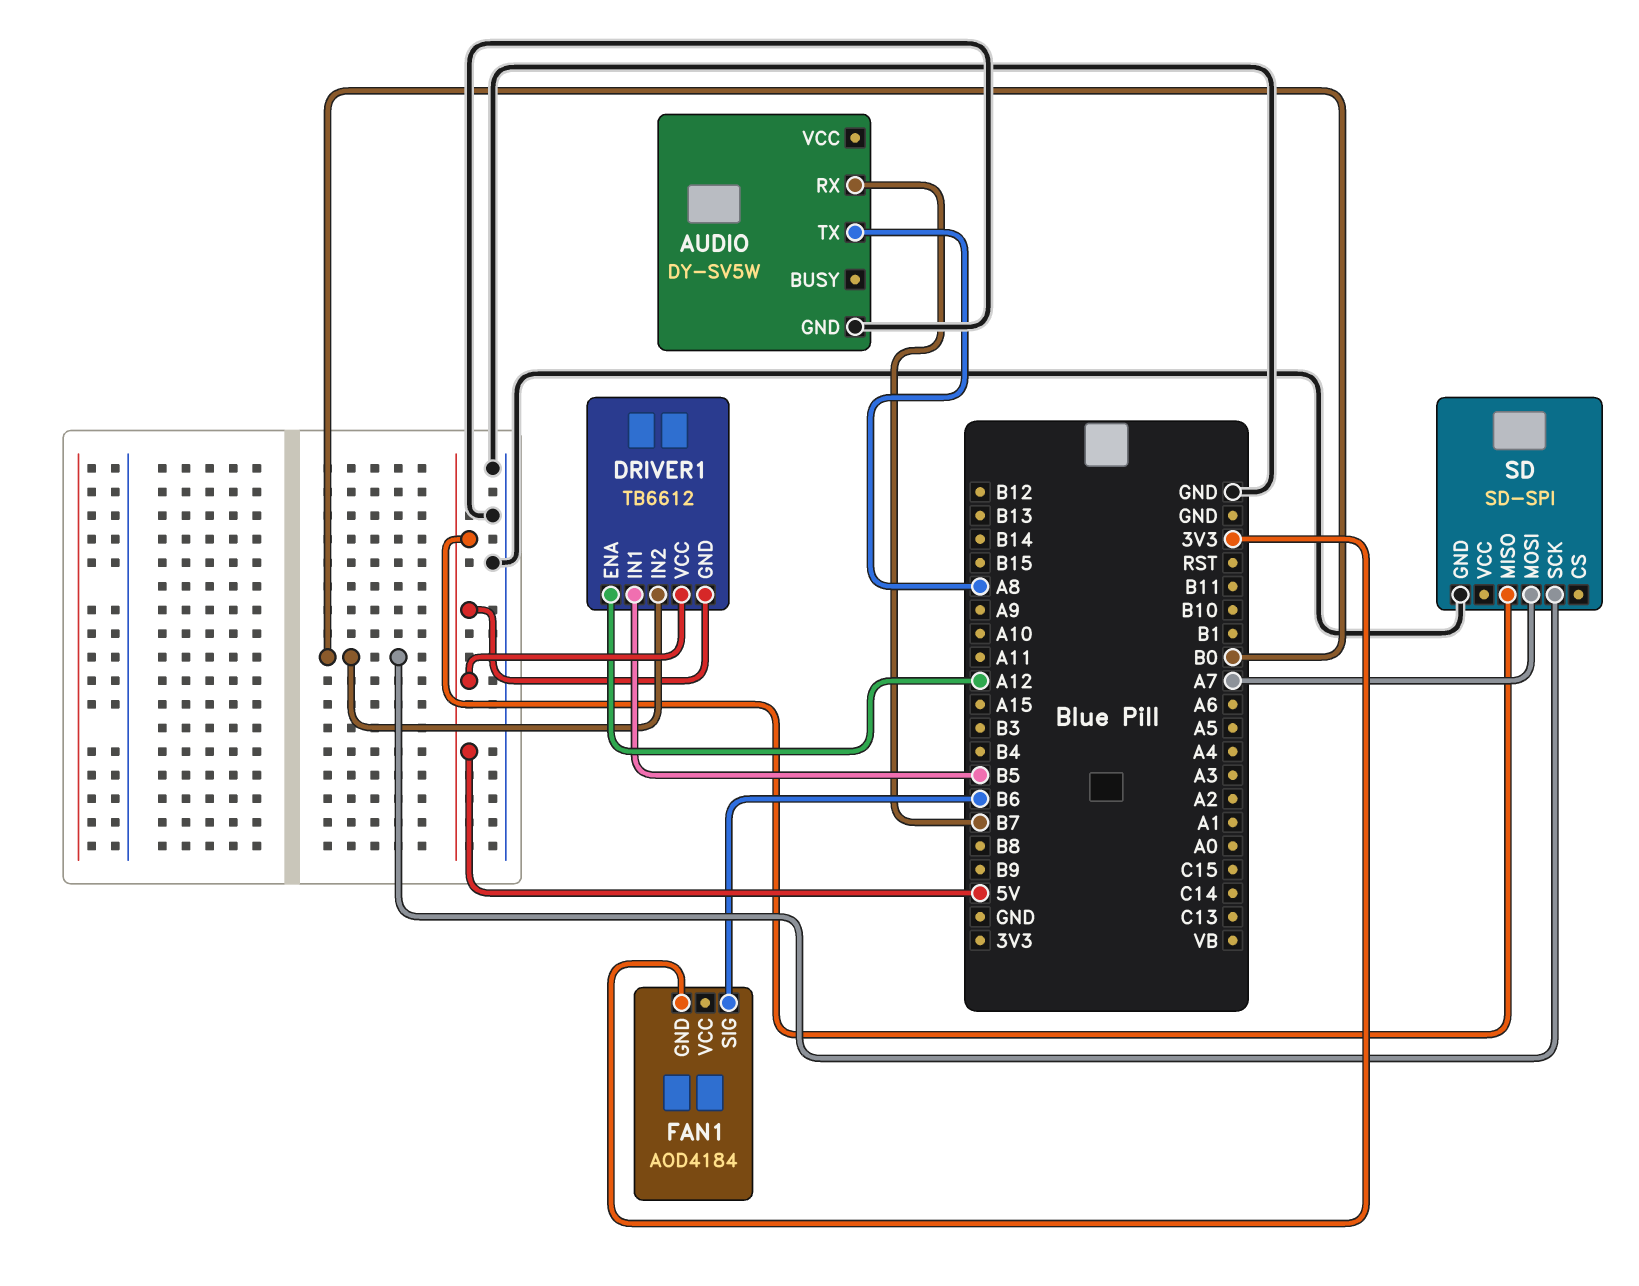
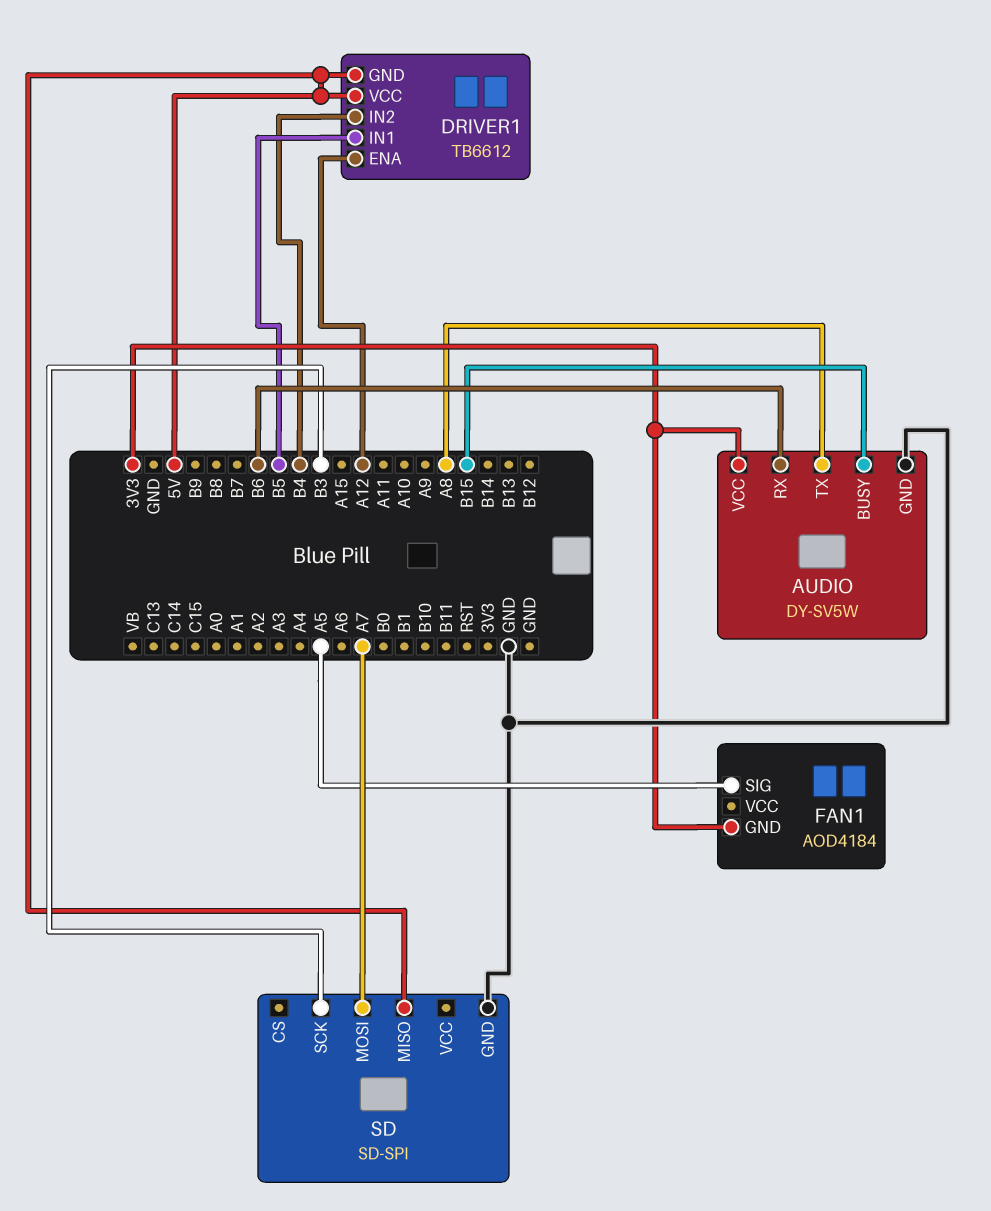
AUDIO pin BUSY: none -> B15
AUDIO pin RX: B7 -> B6
AUDIO pin VCC: none -> 3V3
DRIVER1 pin IN2: B0 -> B4
FAN1 pin SIG: B6 -> A5
SD pin SCK: B0 -> B3

